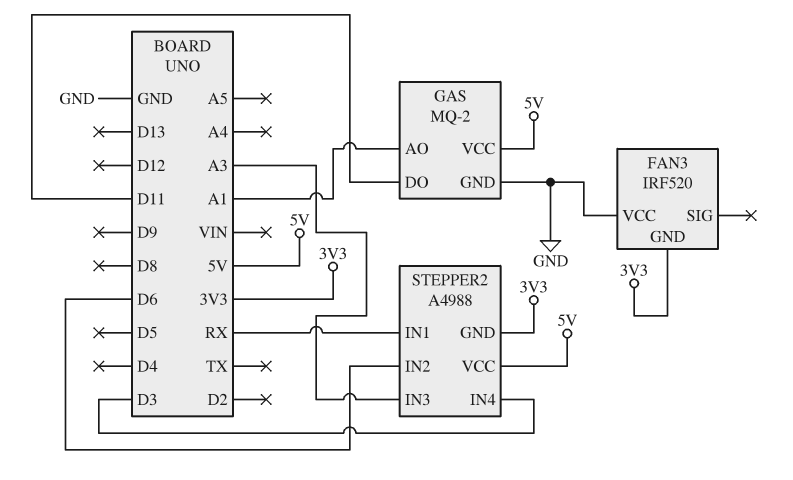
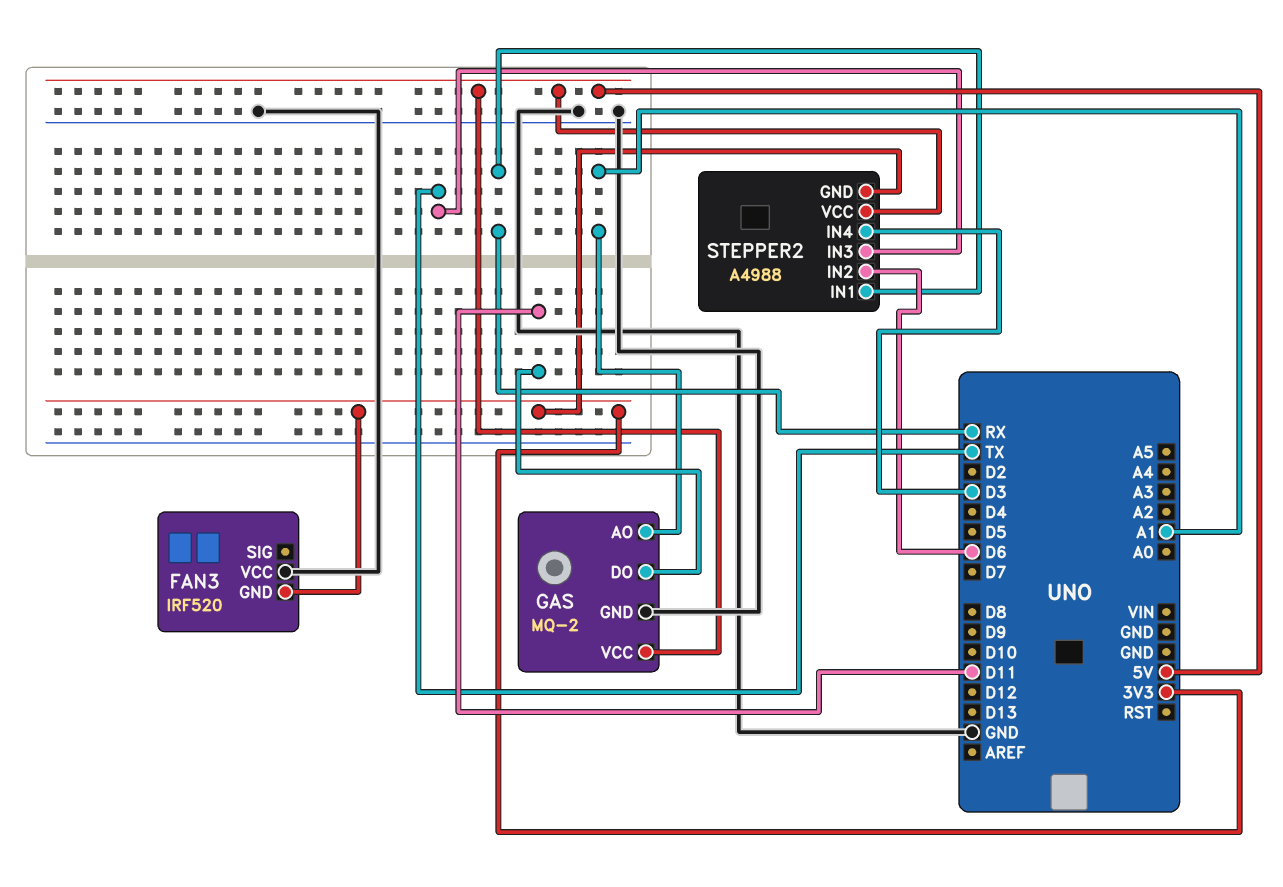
STEPPER2 pin IN3: A3 -> TX

